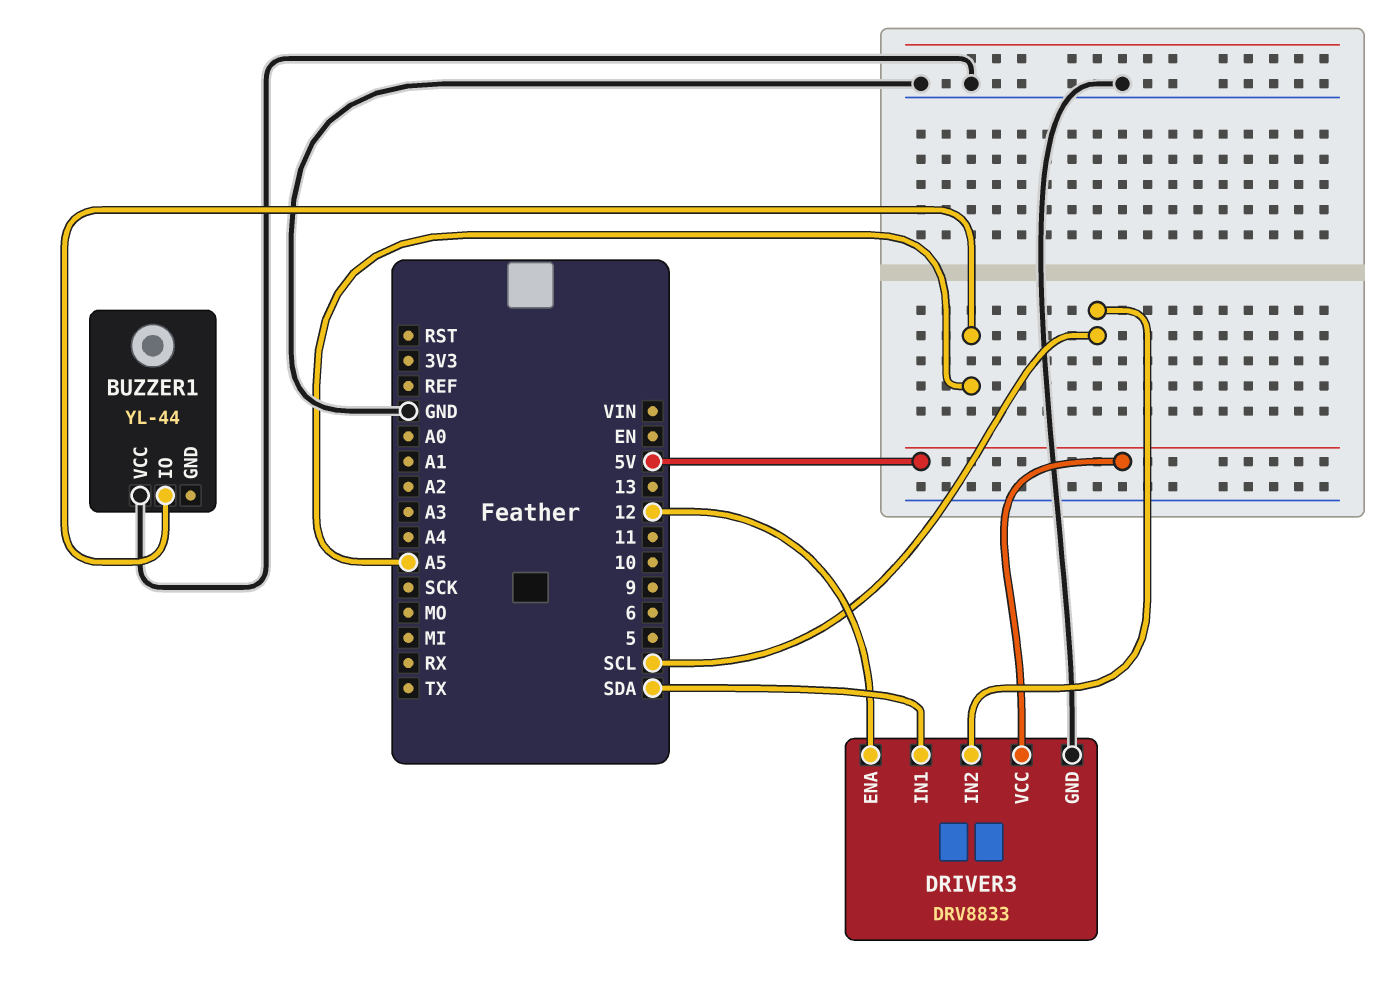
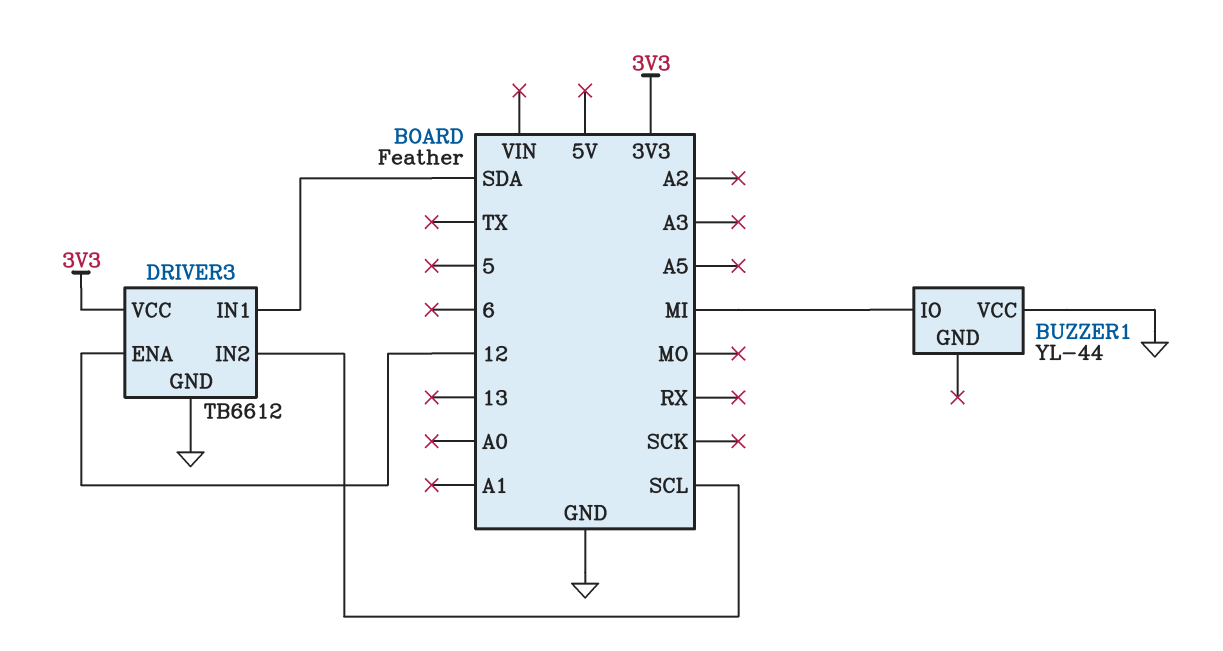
BUZZER1 pin IO: A5 -> MI
DRIVER3: DRV8833 -> TB6612
DRIVER3 pin VCC: 5V -> 3V3

